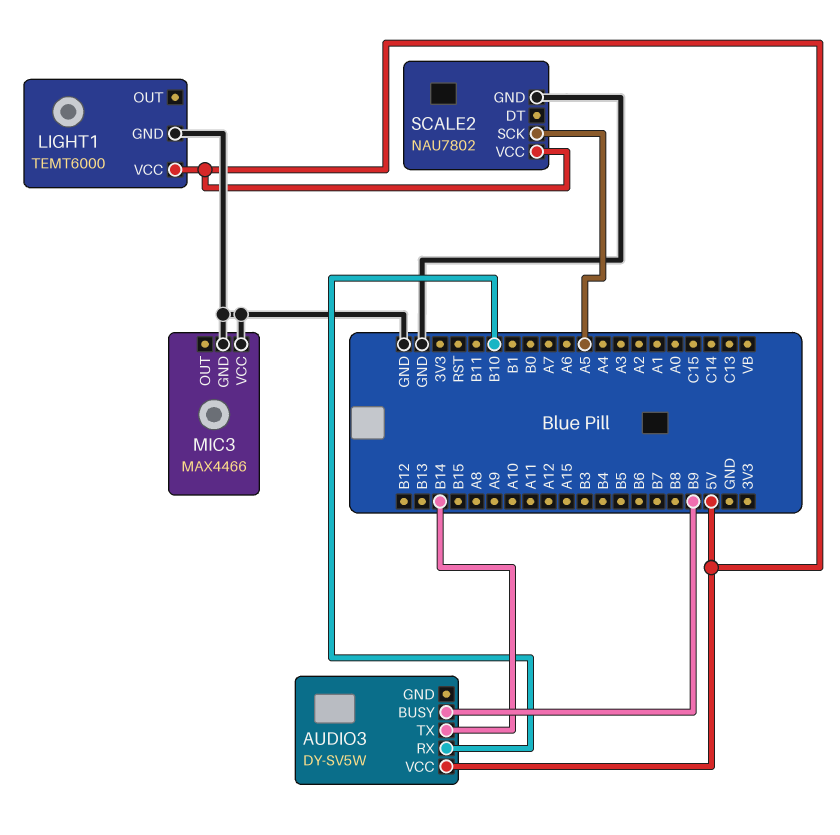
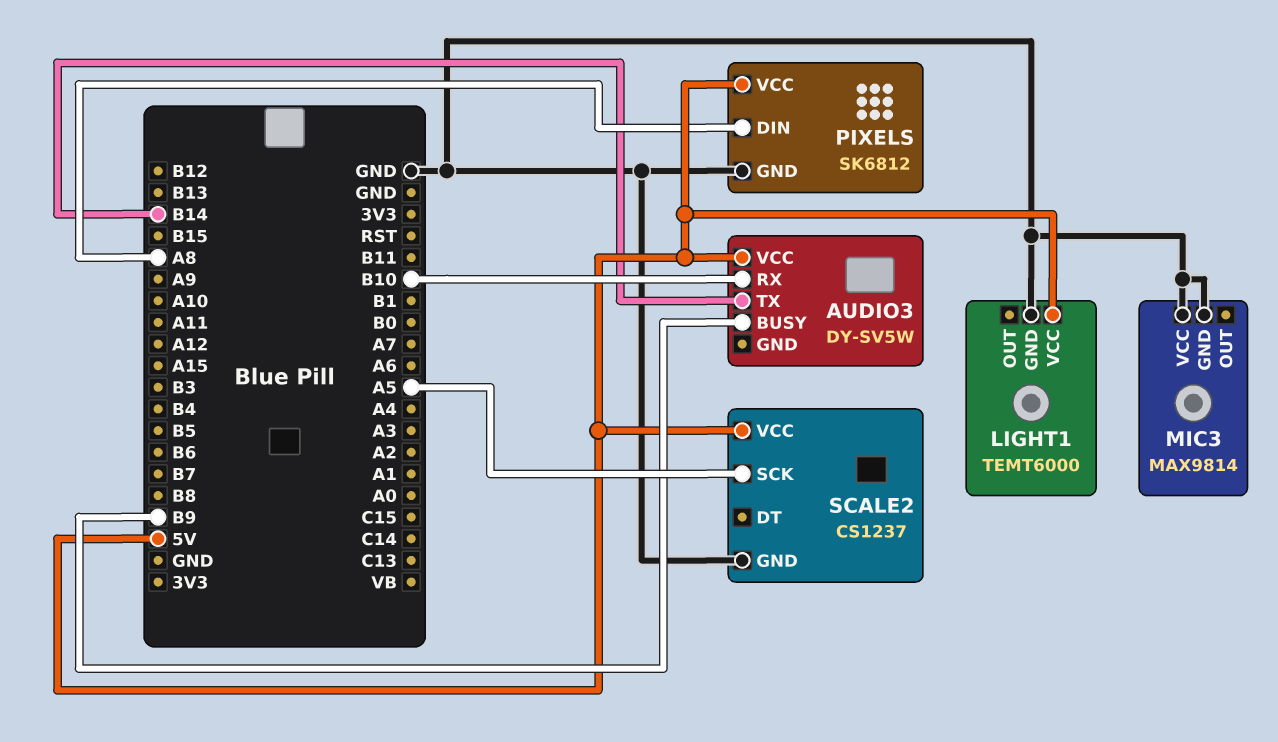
MIC3: MAX4466 -> MAX9814
PIXELS: none -> SK6812
PIXELS pin DIN: none -> A8
PIXELS pin GND: none -> GND
PIXELS pin VCC: none -> 5V
SCALE2: NAU7802 -> CS1237

